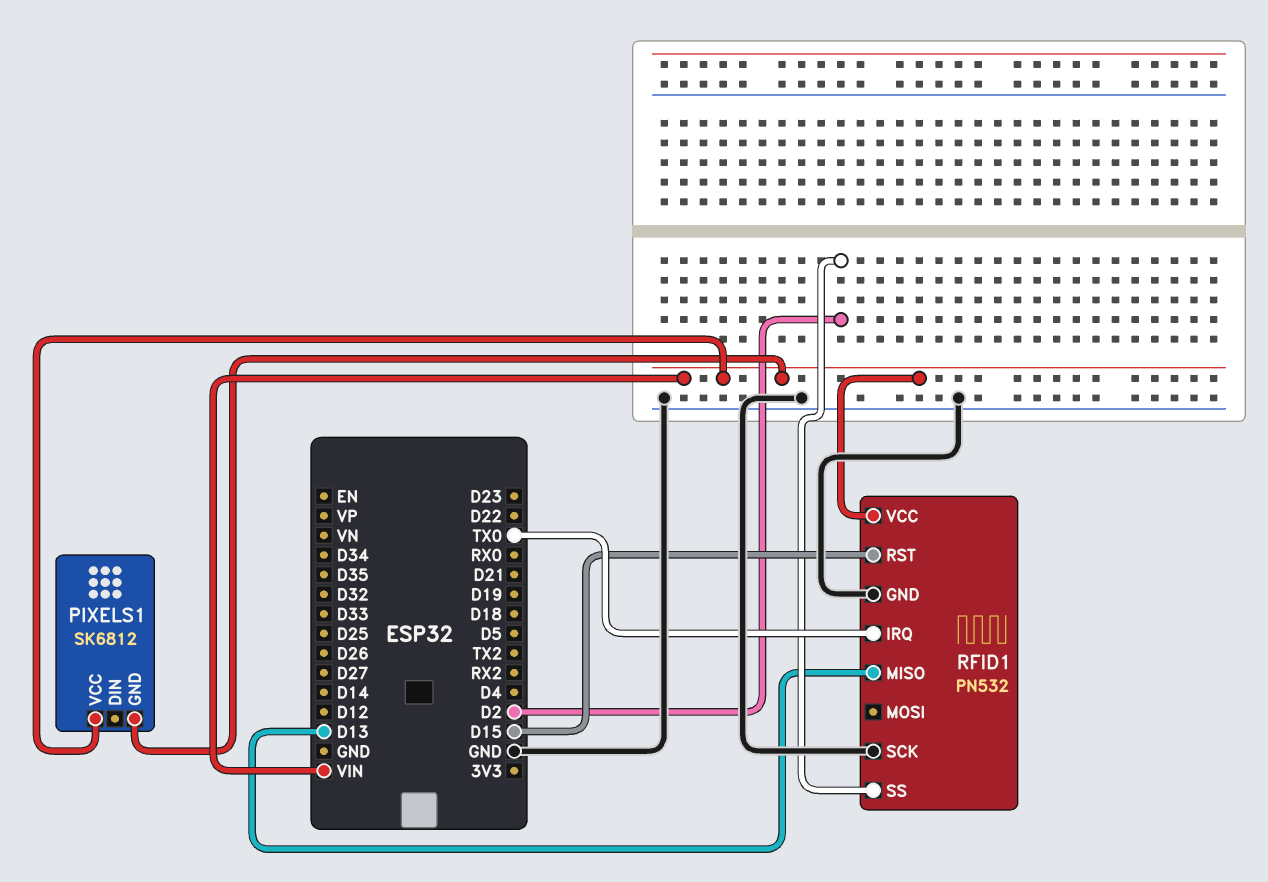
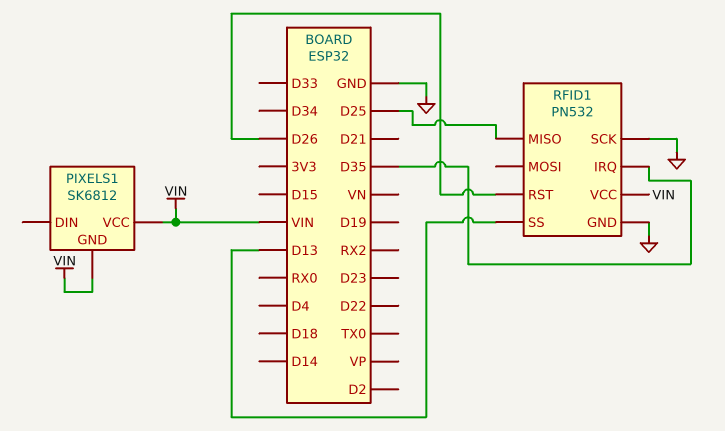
RFID1 pin IRQ: TX0 -> D35
RFID1 pin MISO: D13 -> D25
RFID1 pin RST: D15 -> D26
RFID1 pin SS: D2 -> D13

